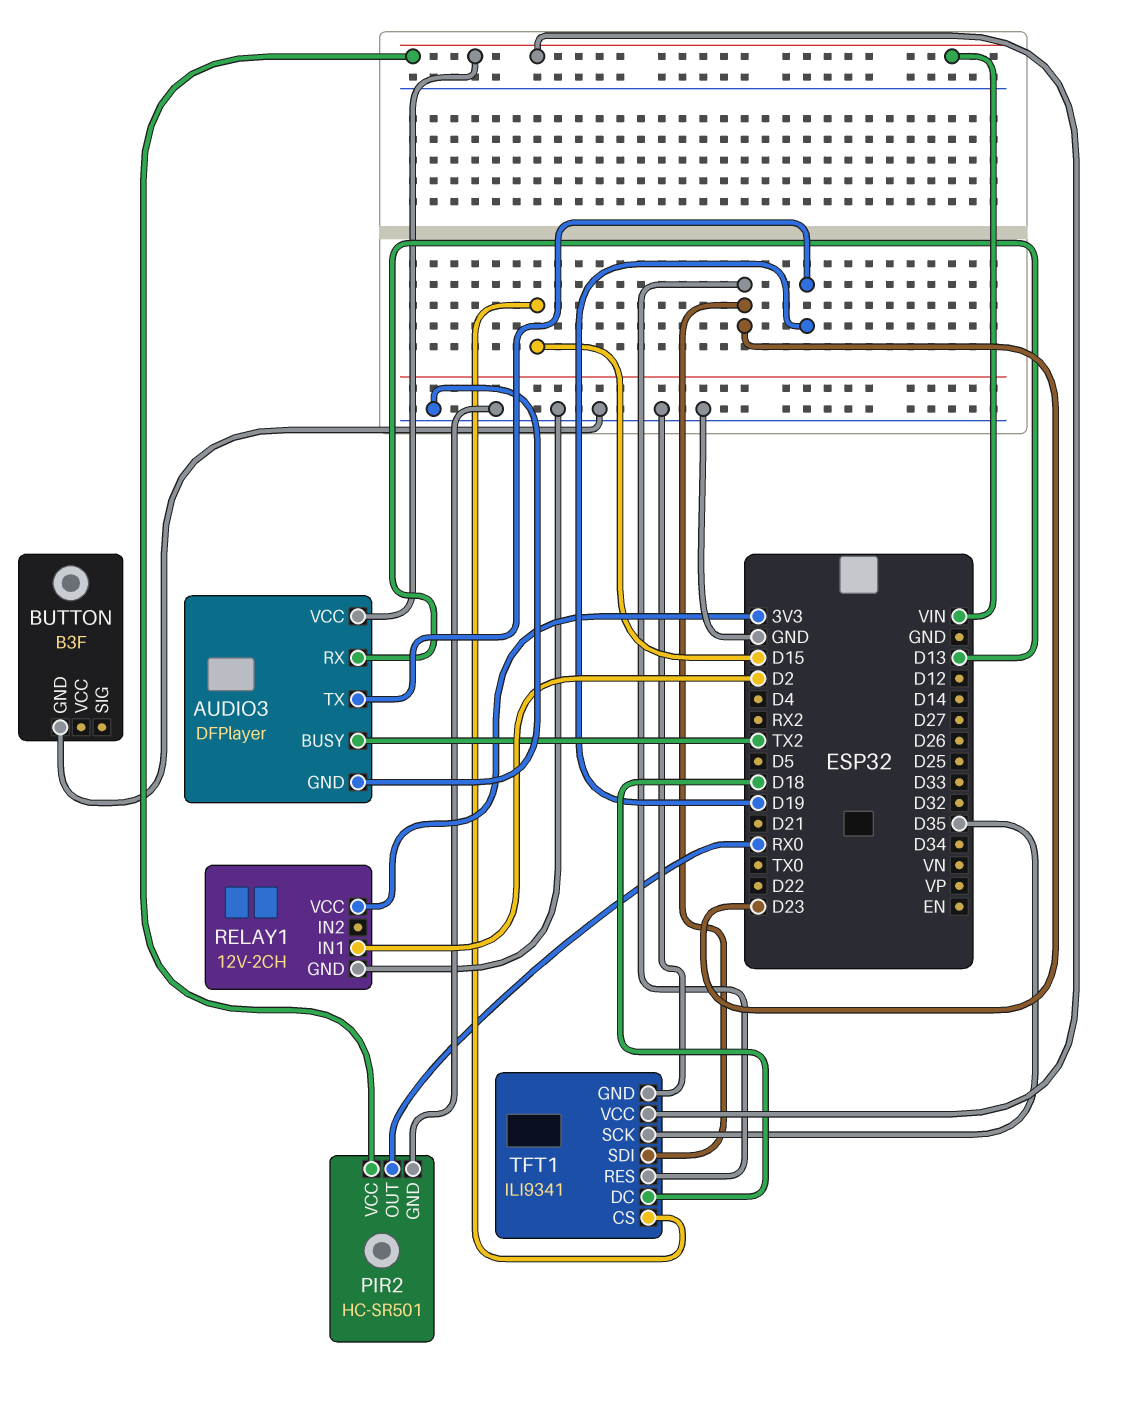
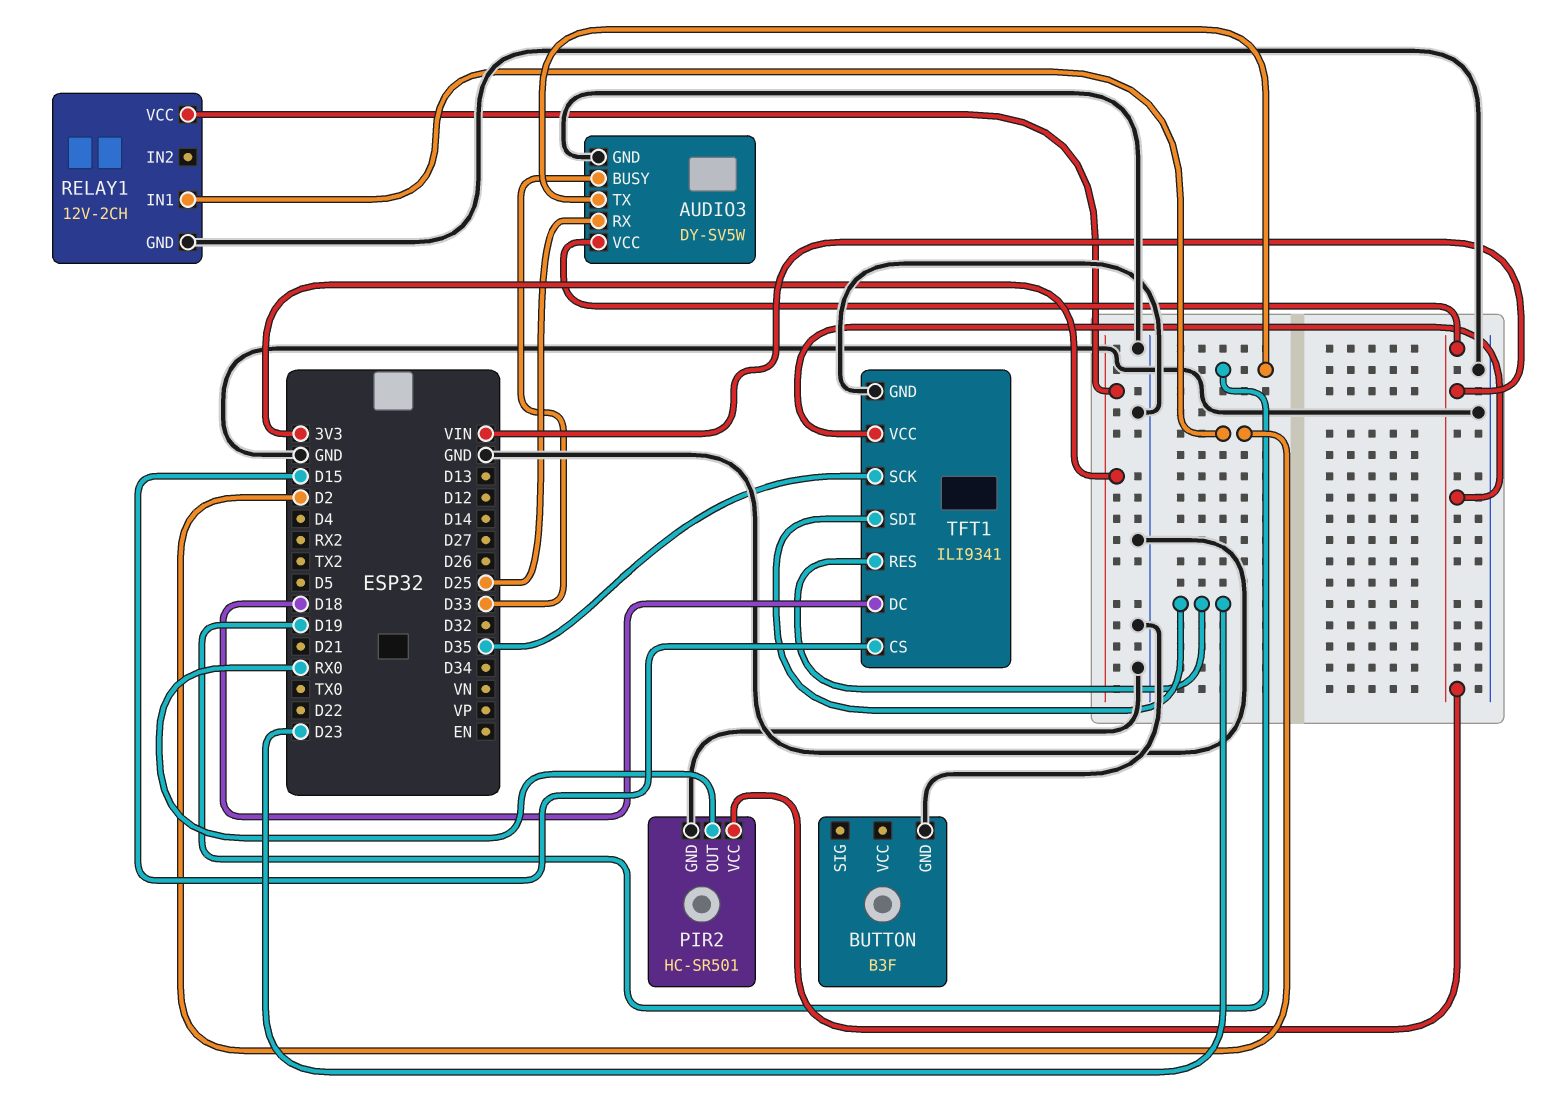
AUDIO3: DFPlayer -> DY-SV5W
AUDIO3 pin BUSY: TX2 -> D33
AUDIO3 pin RX: D13 -> D25

